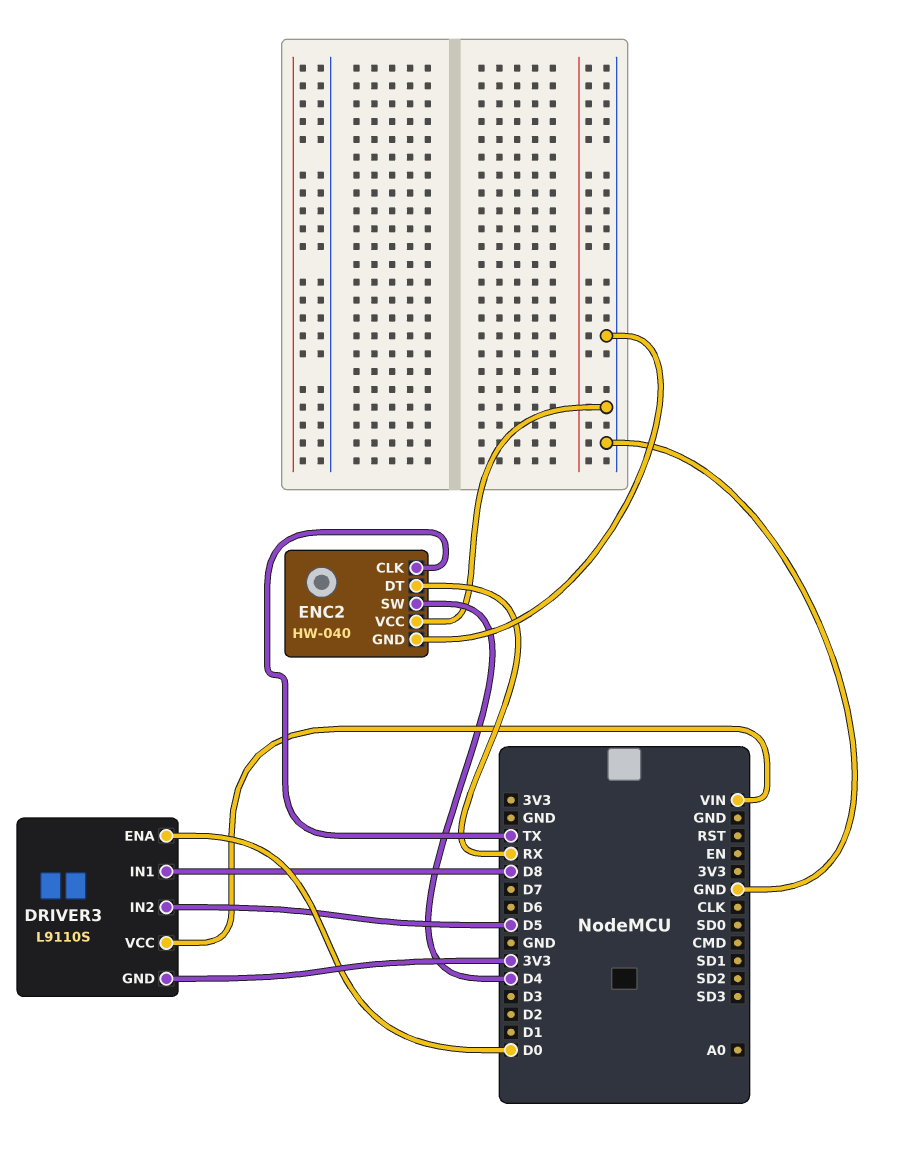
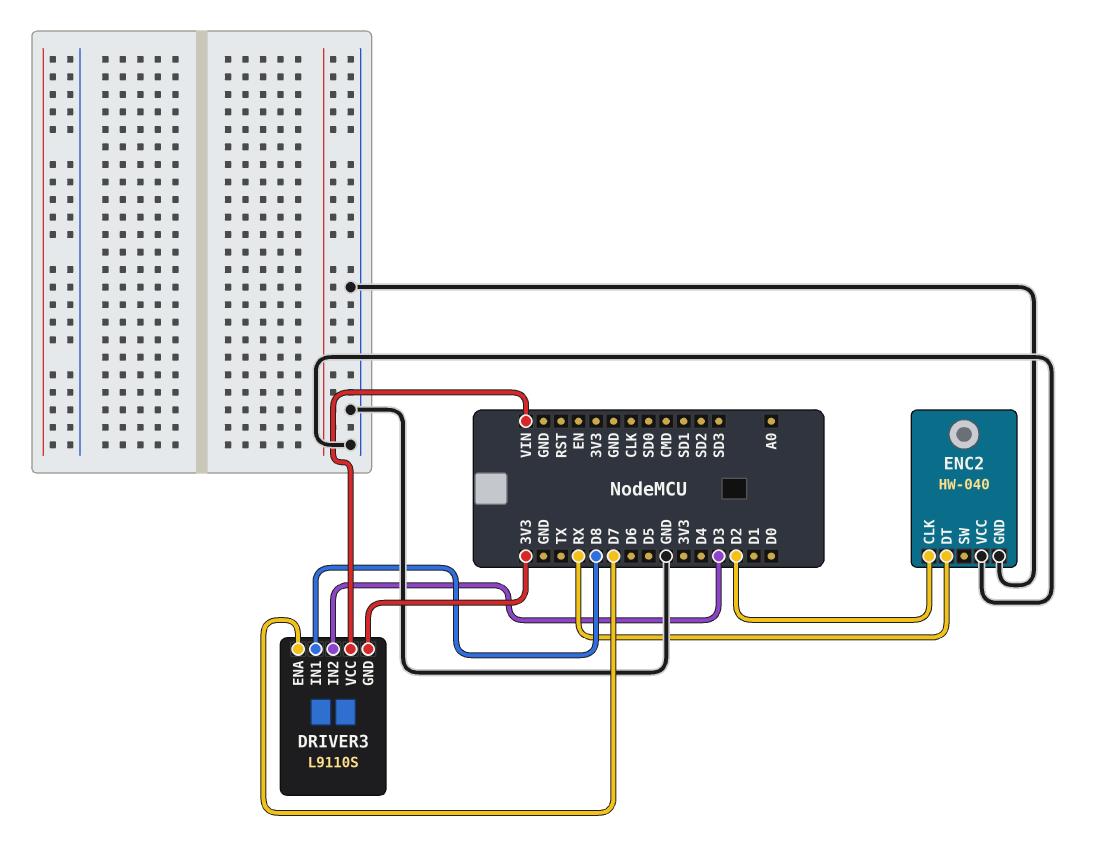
DRIVER3 pin ENA: D0 -> D7
DRIVER3 pin IN2: D5 -> D3
ENC2 pin CLK: TX -> D2
ENC2 pin SW: D4 -> none

